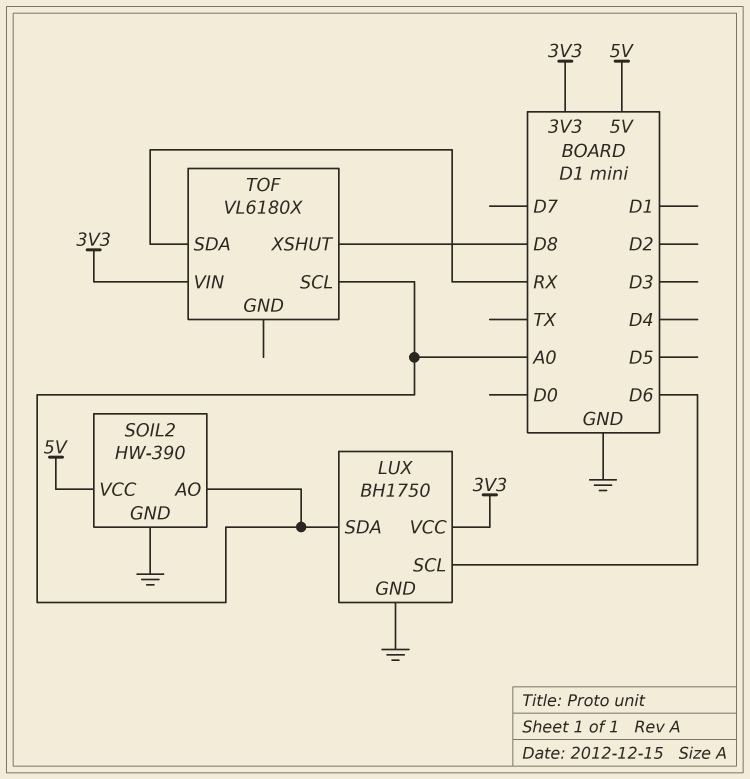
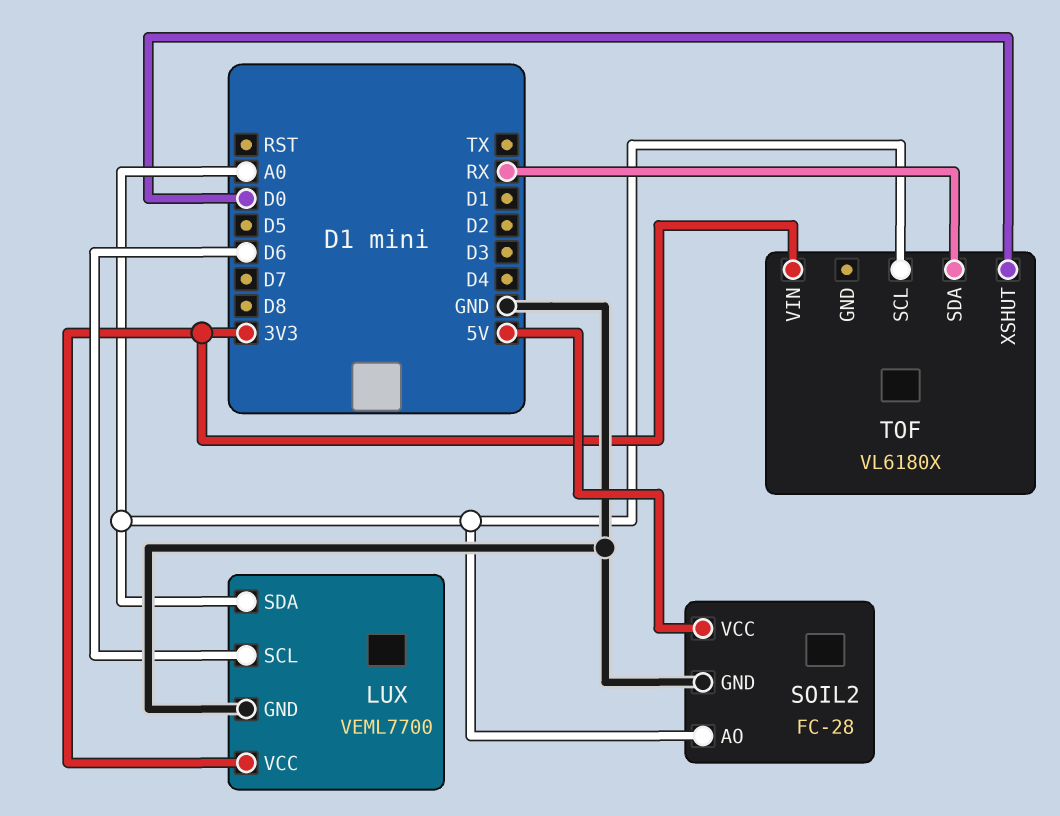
LUX: BH1750 -> VEML7700
SOIL2: HW-390 -> FC-28
TOF pin XSHUT: D8 -> D0

